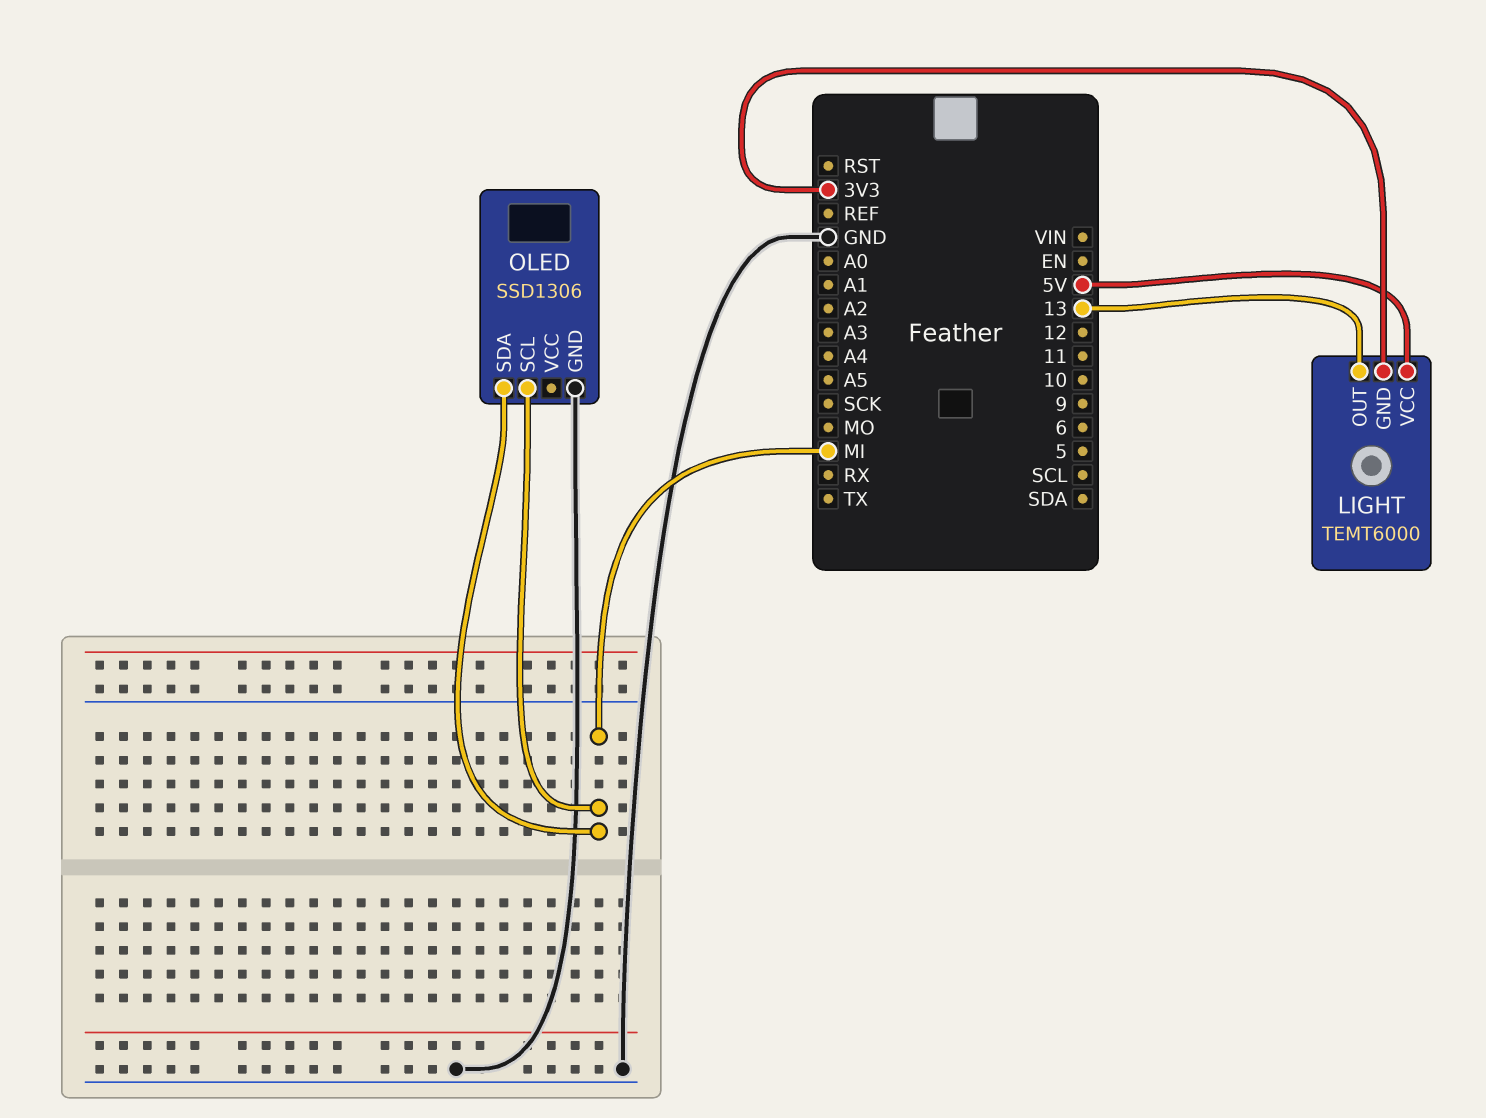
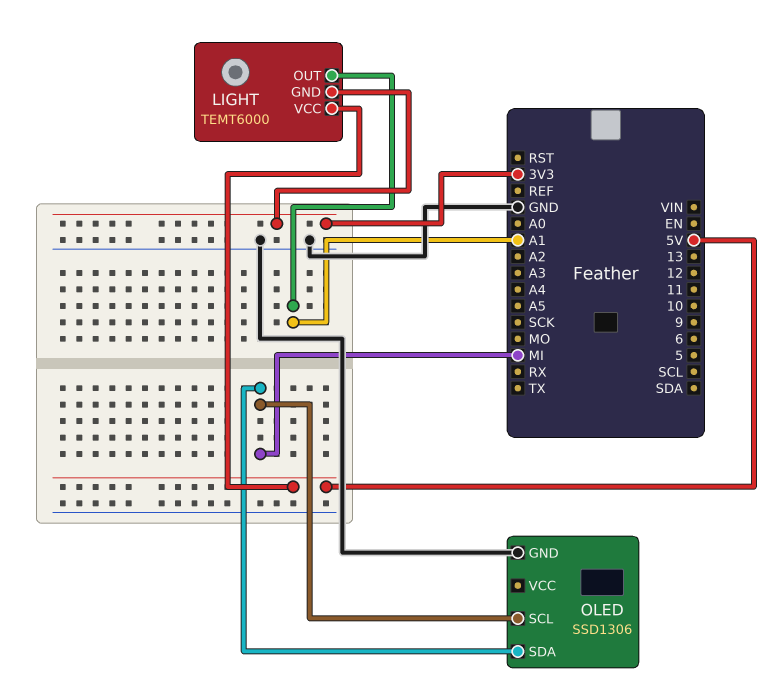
LIGHT pin OUT: 13 -> A1

